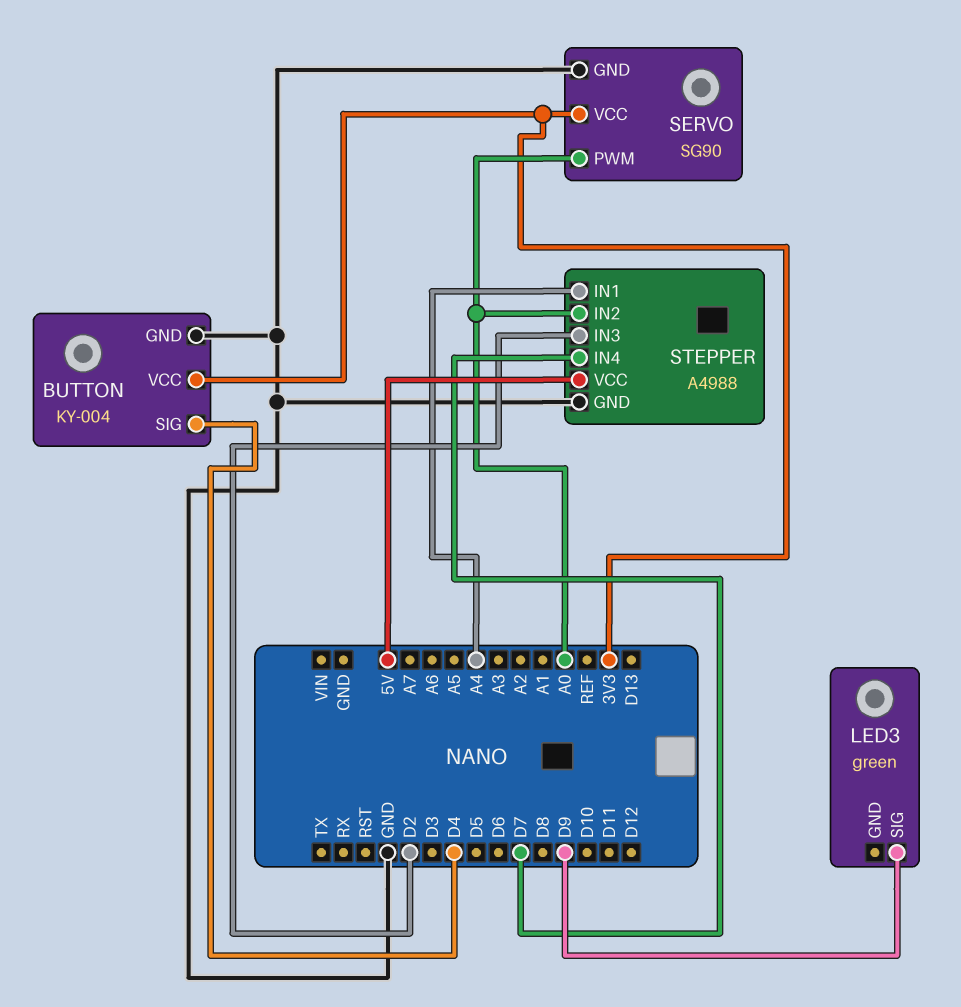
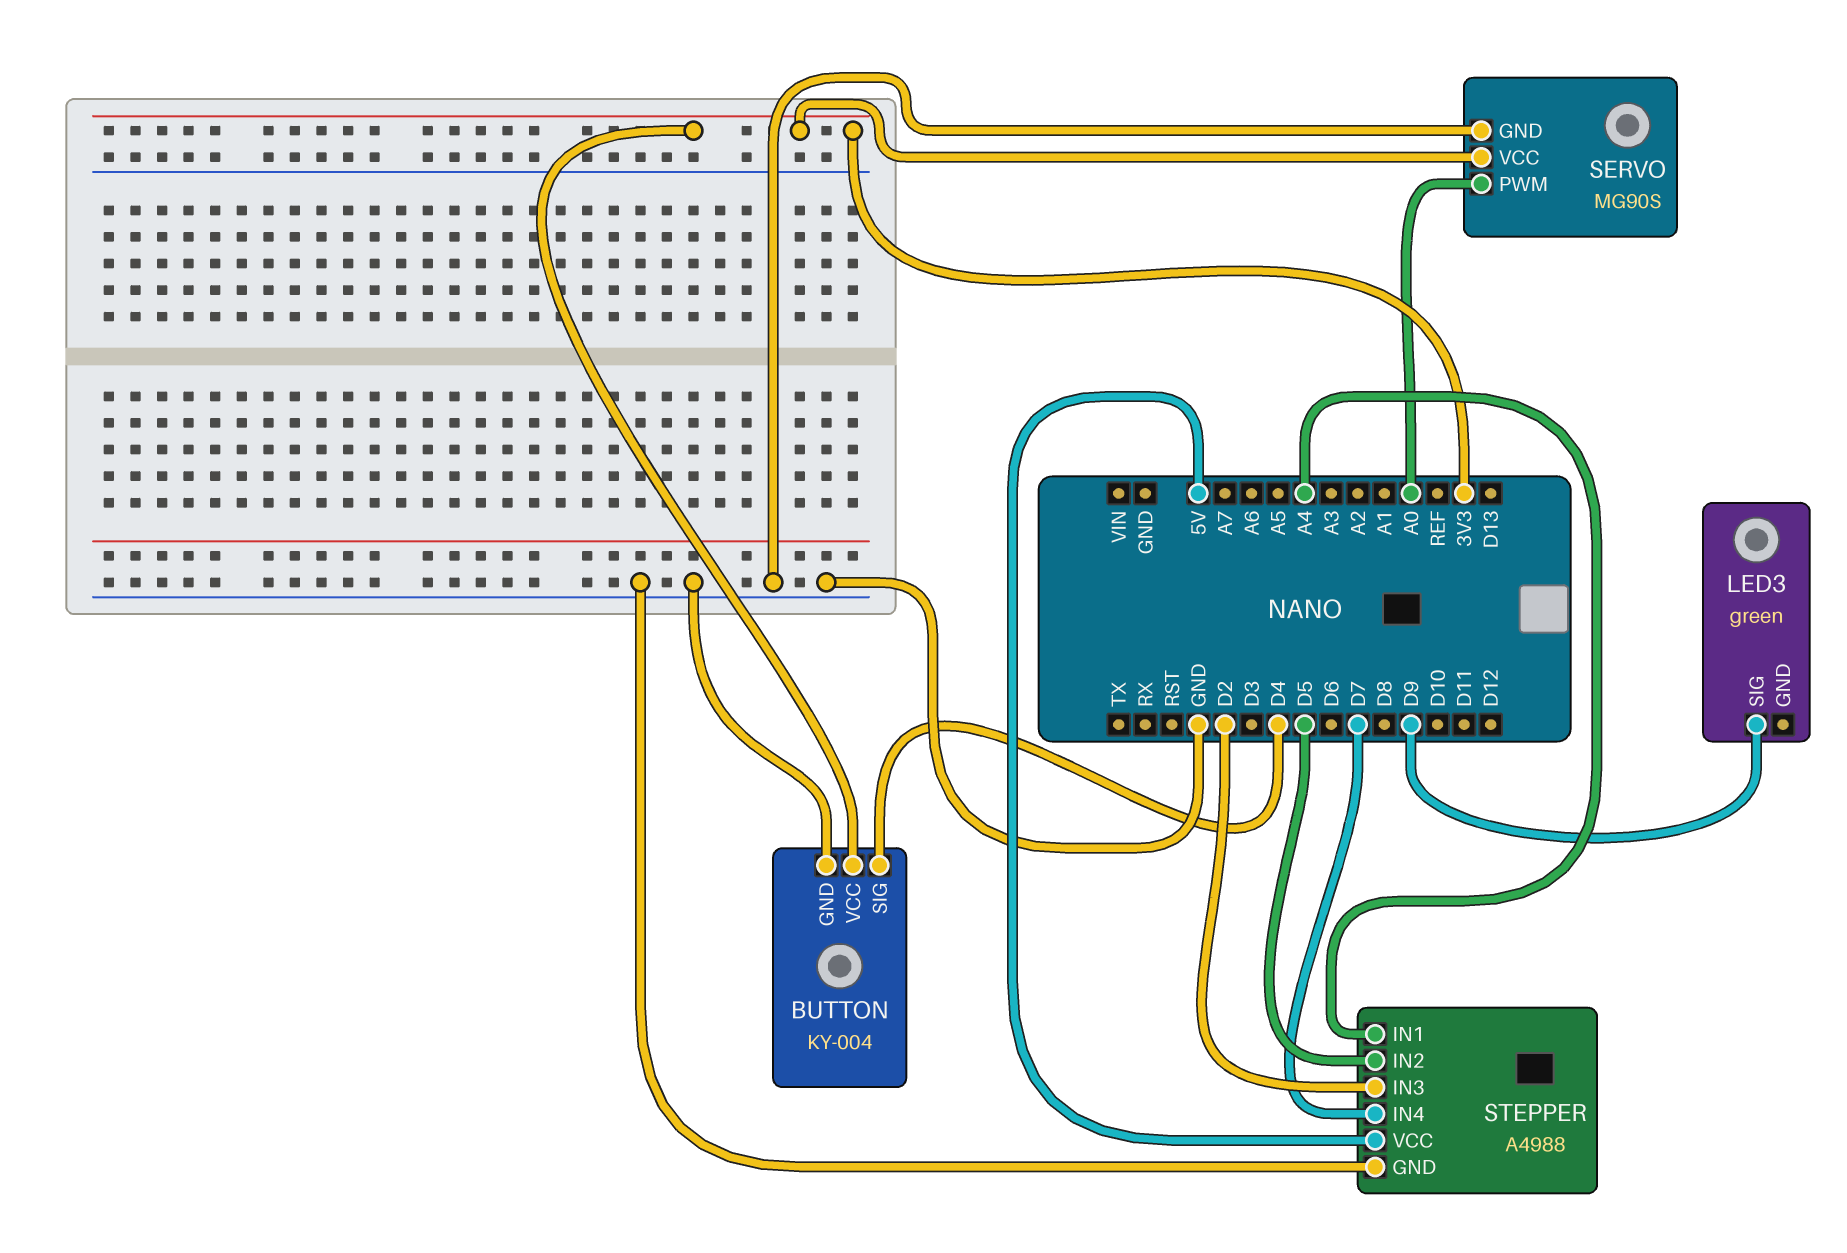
SERVO: SG90 -> MG90S
STEPPER pin IN2: A0 -> D5

